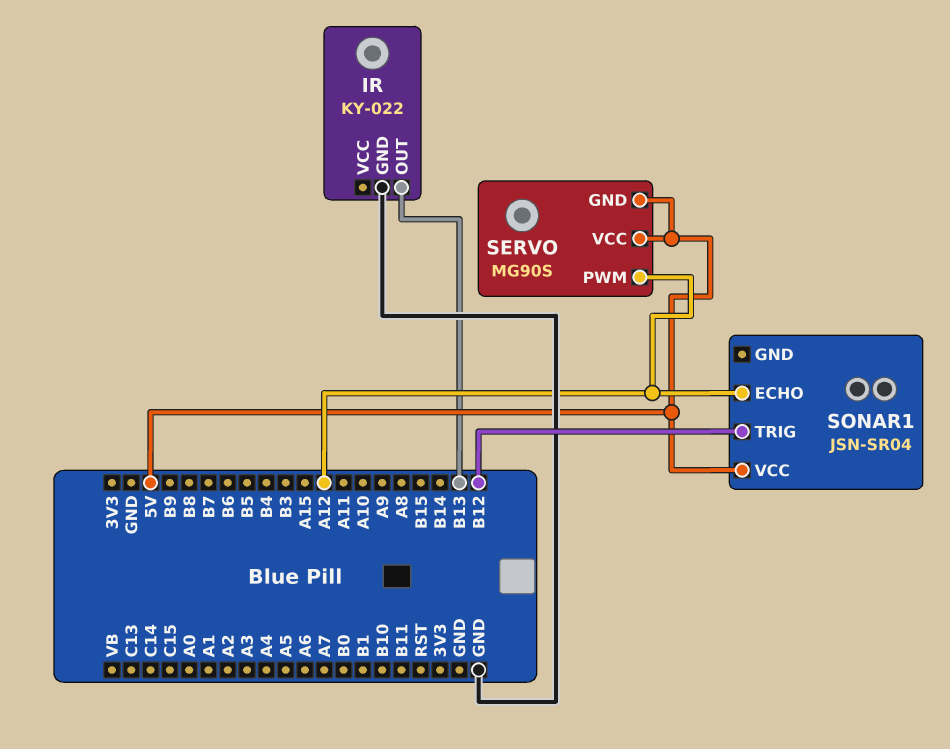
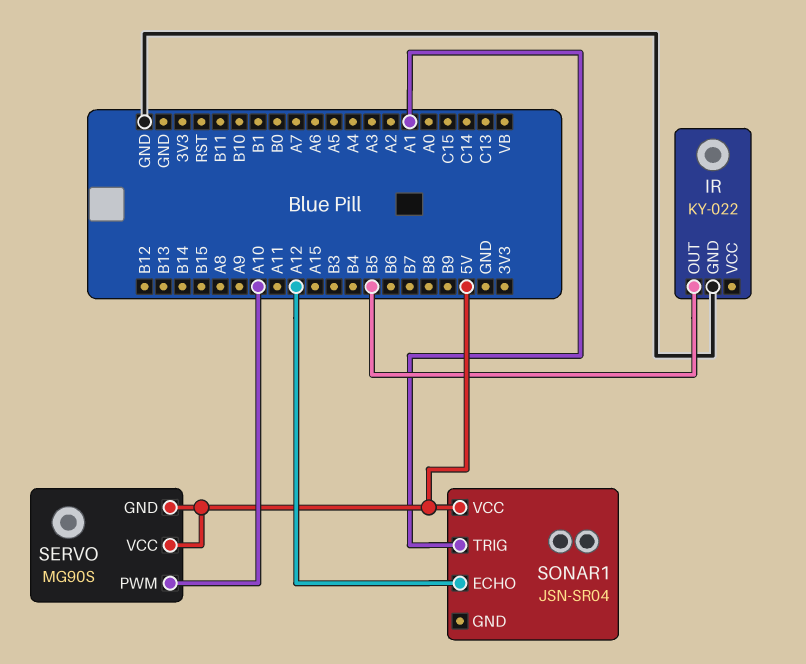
IR pin OUT: B13 -> B5
SERVO pin PWM: A12 -> A10
SONAR1 pin TRIG: B12 -> A1

